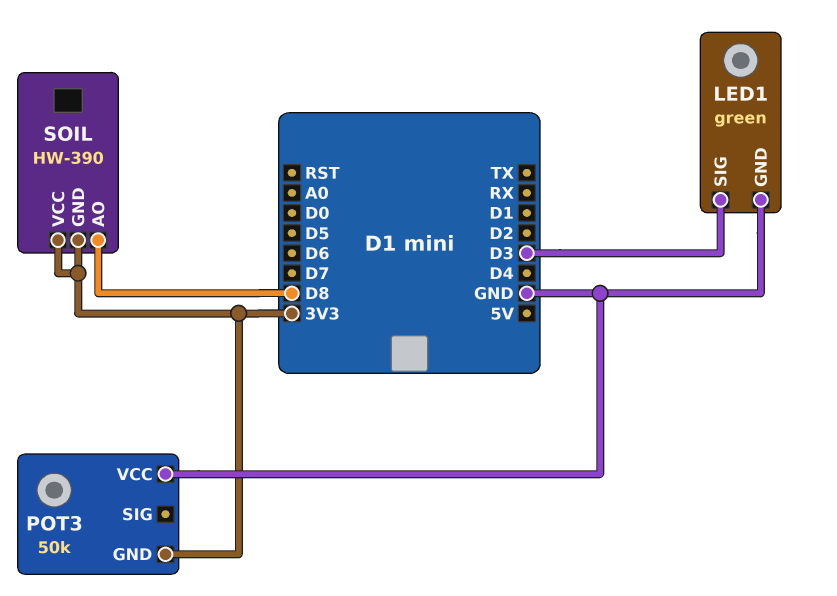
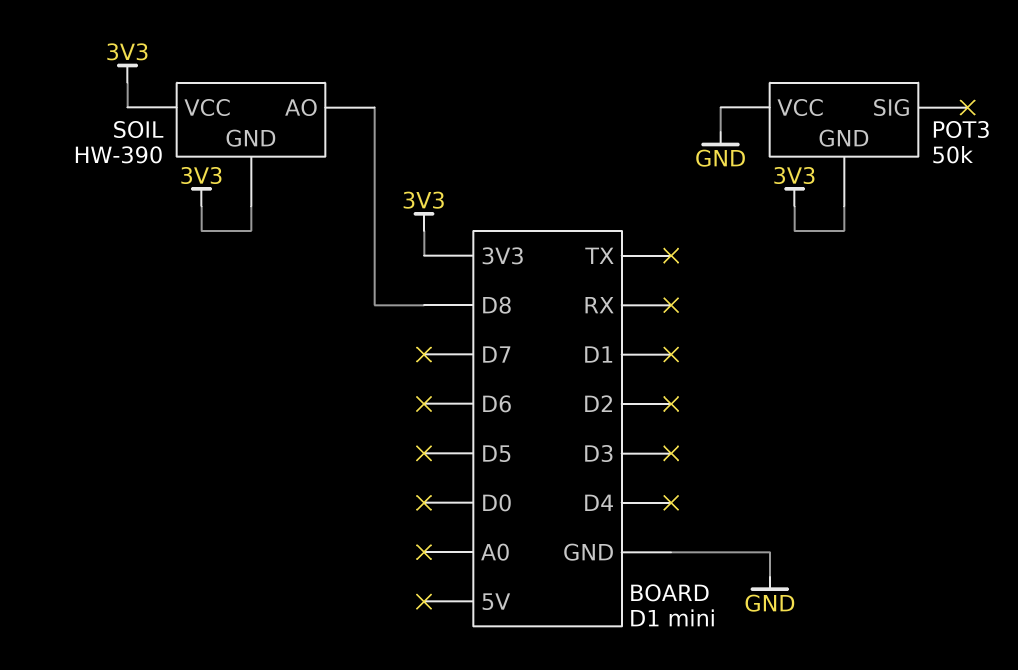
LED1: green -> none
LED1 pin GND: GND -> none
LED1 pin SIG: D3 -> none

